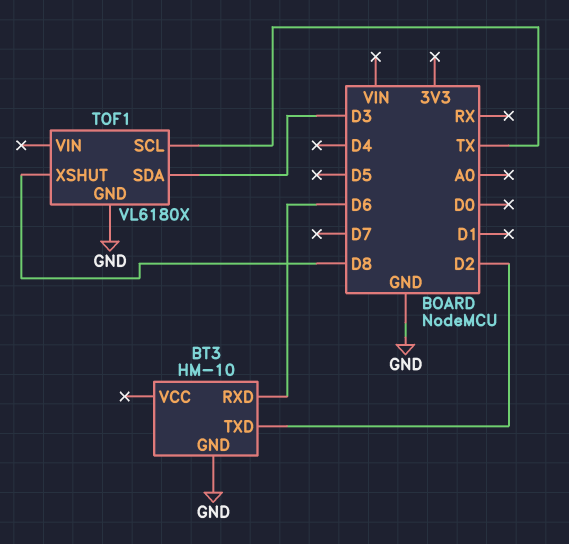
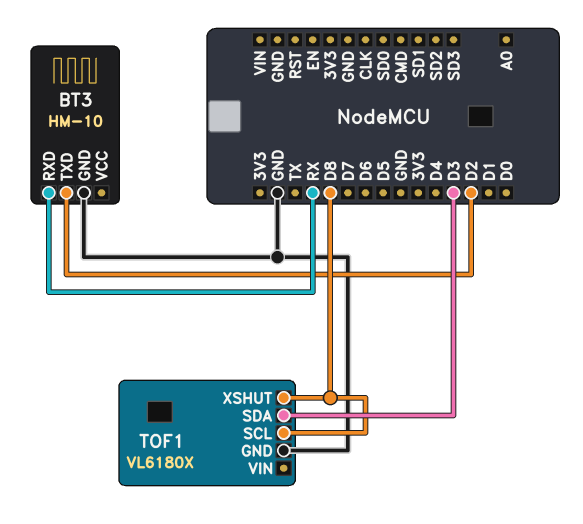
BT3 pin RXD: D6 -> RX
TOF1 pin SCL: TX -> D8

